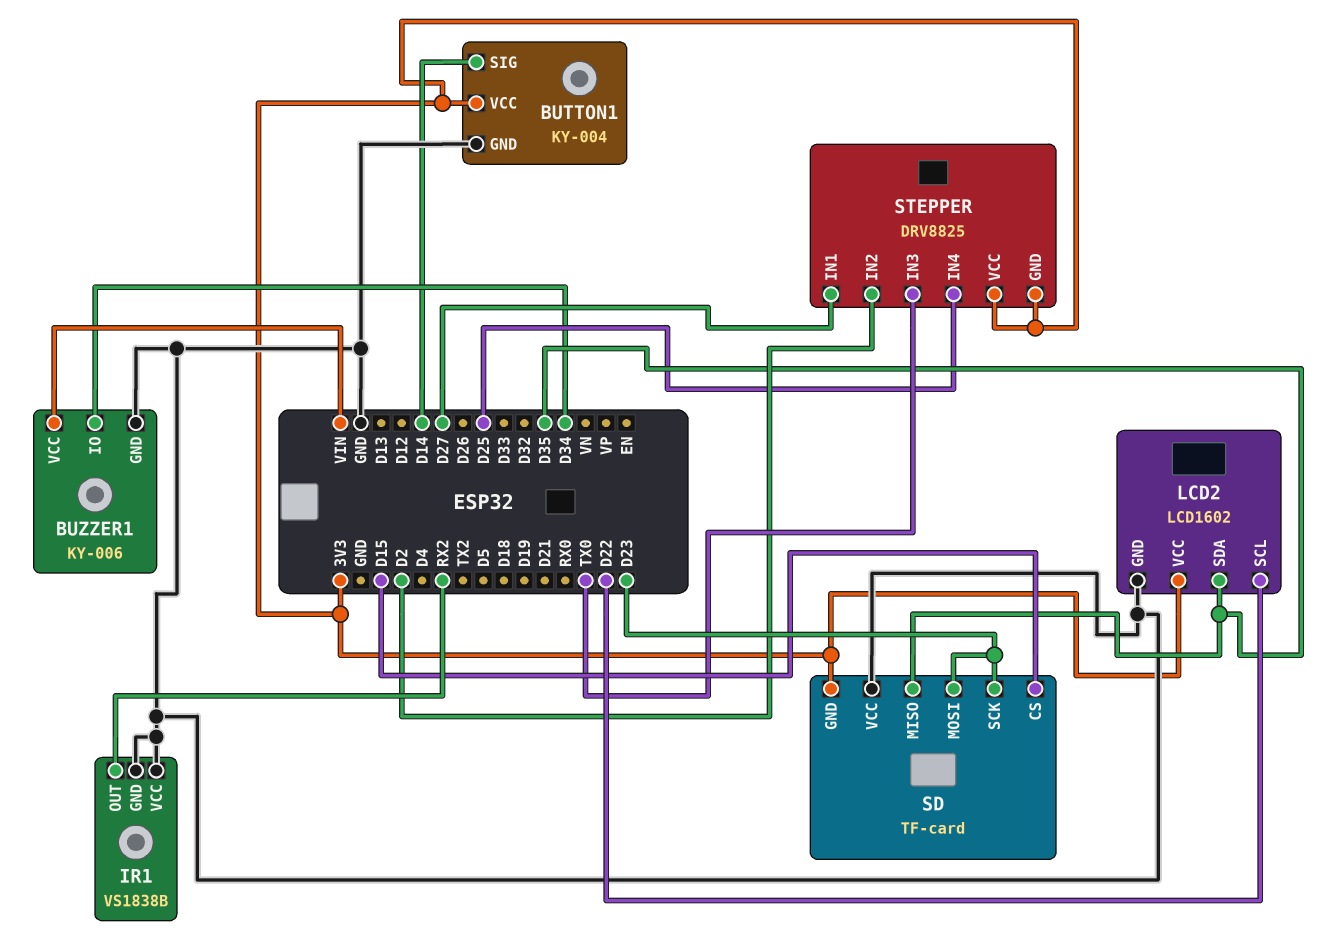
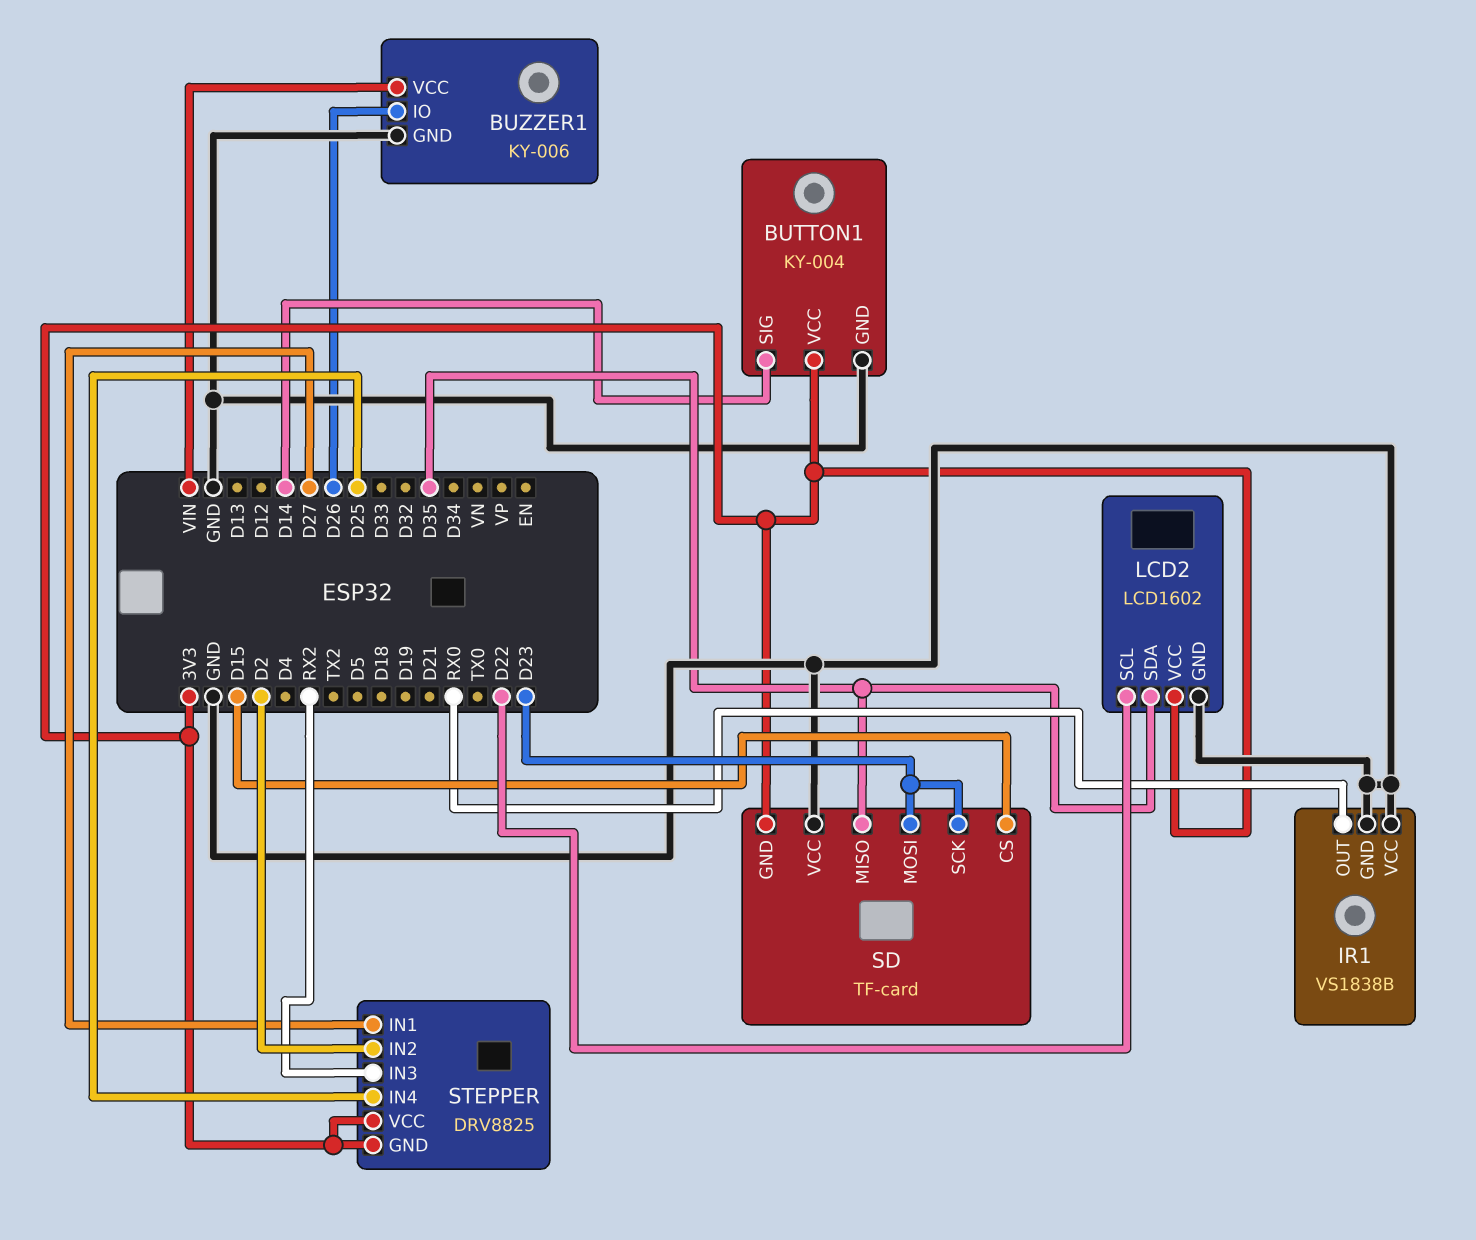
BUZZER1 pin IO: D34 -> D26
IR1 pin OUT: RX2 -> RX0
STEPPER pin IN3: TX0 -> RX2

